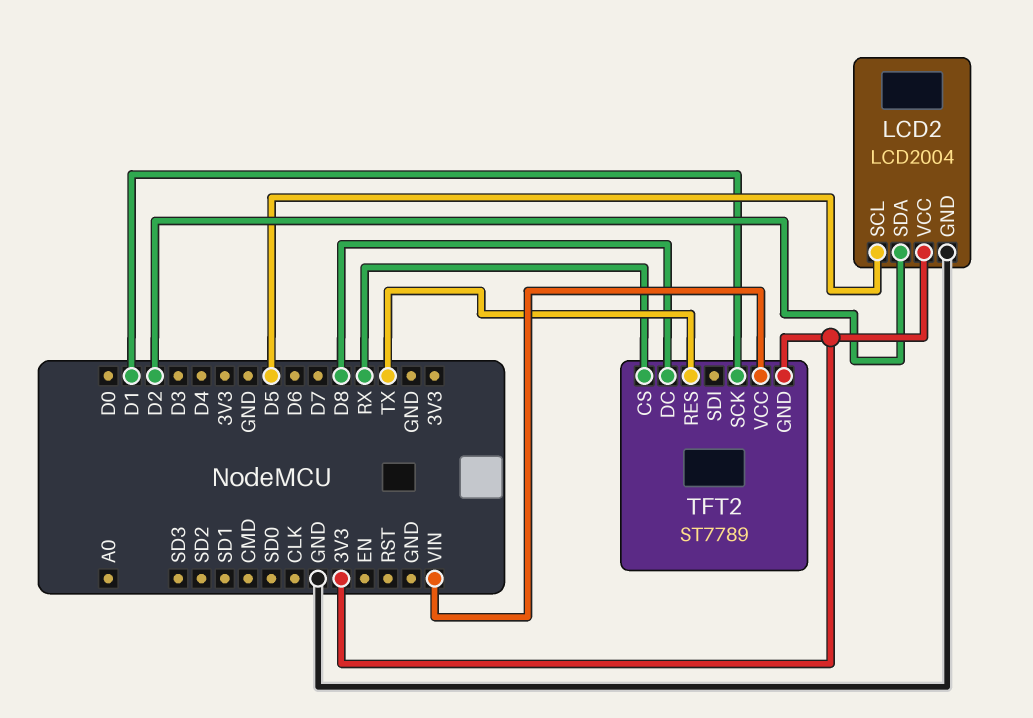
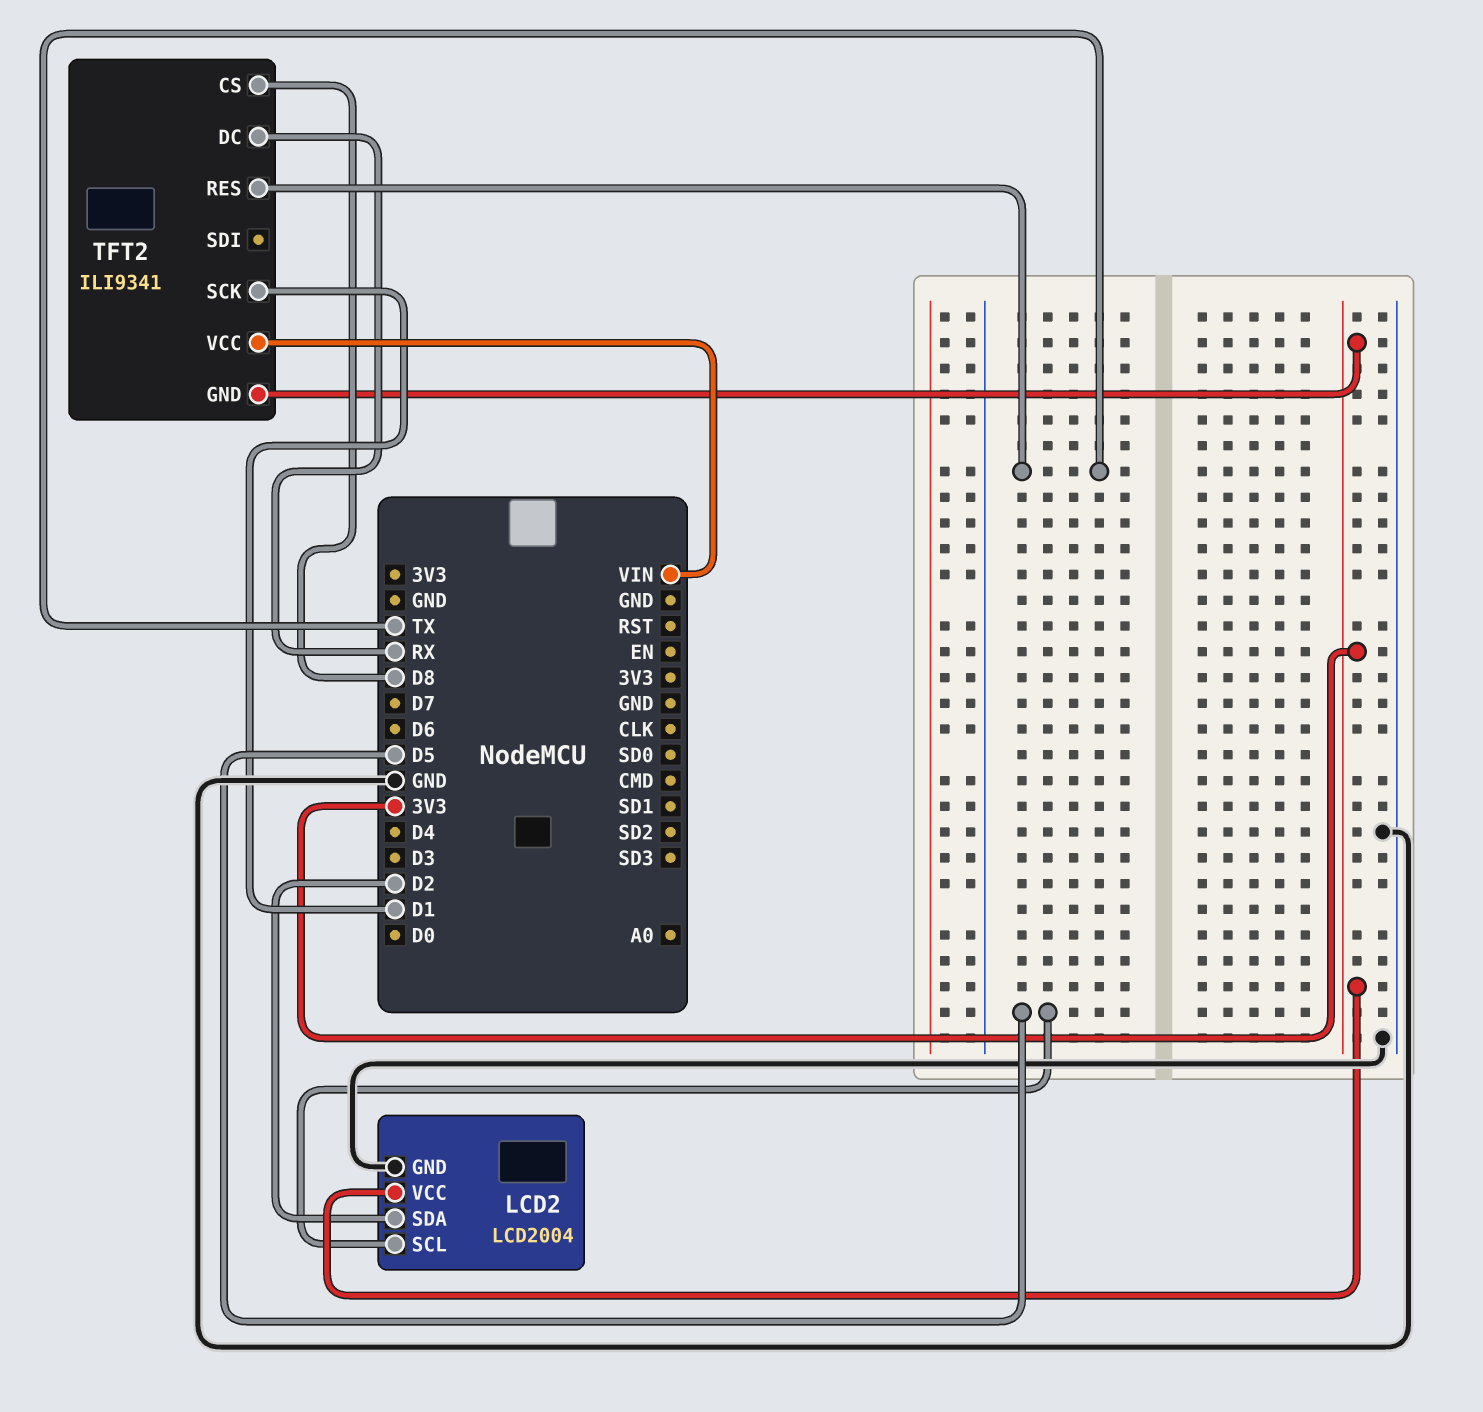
TFT2: ST7789 -> ILI9341
TFT2 pin CS: RX -> D8
TFT2 pin DC: D8 -> RX

